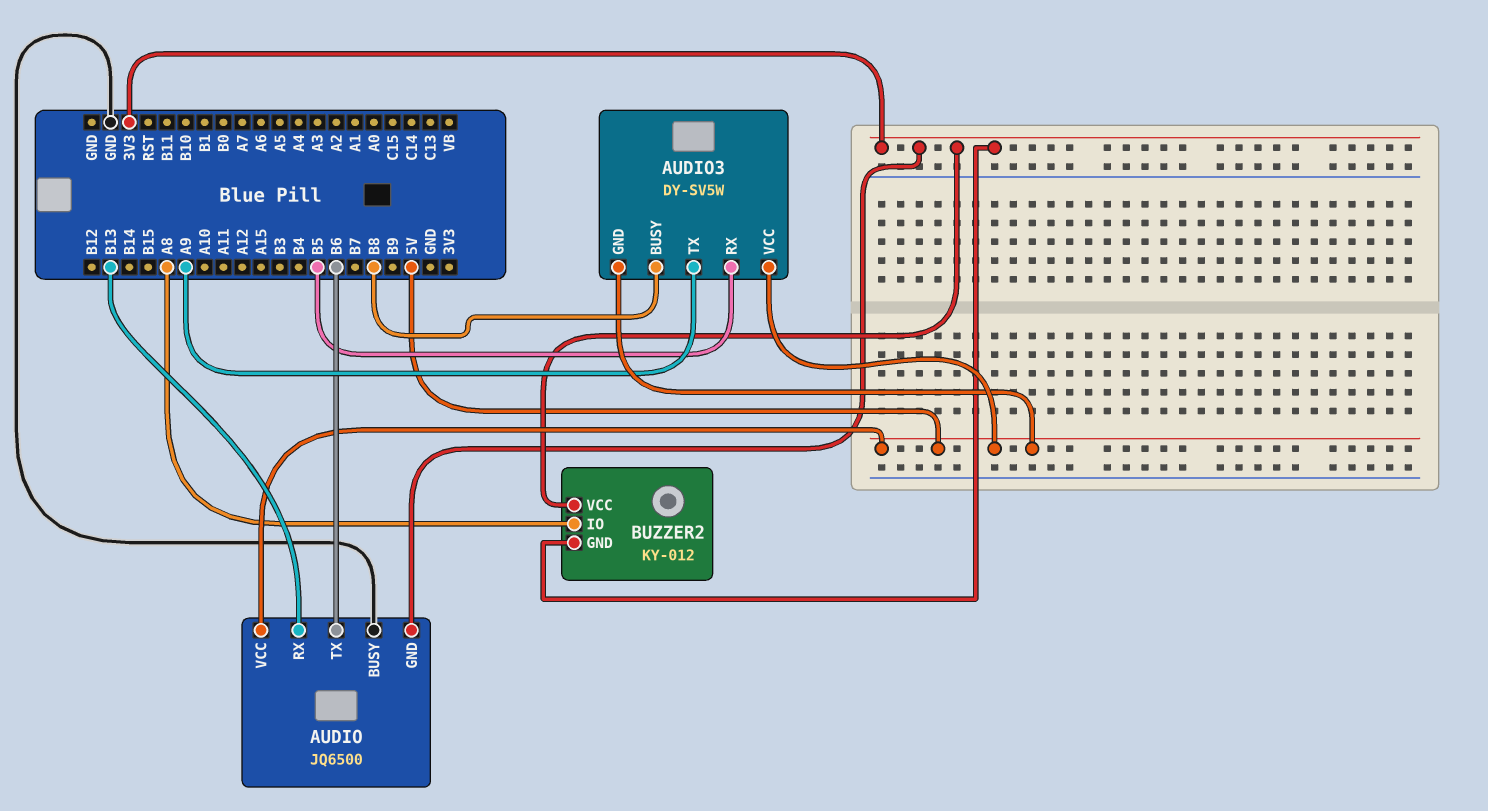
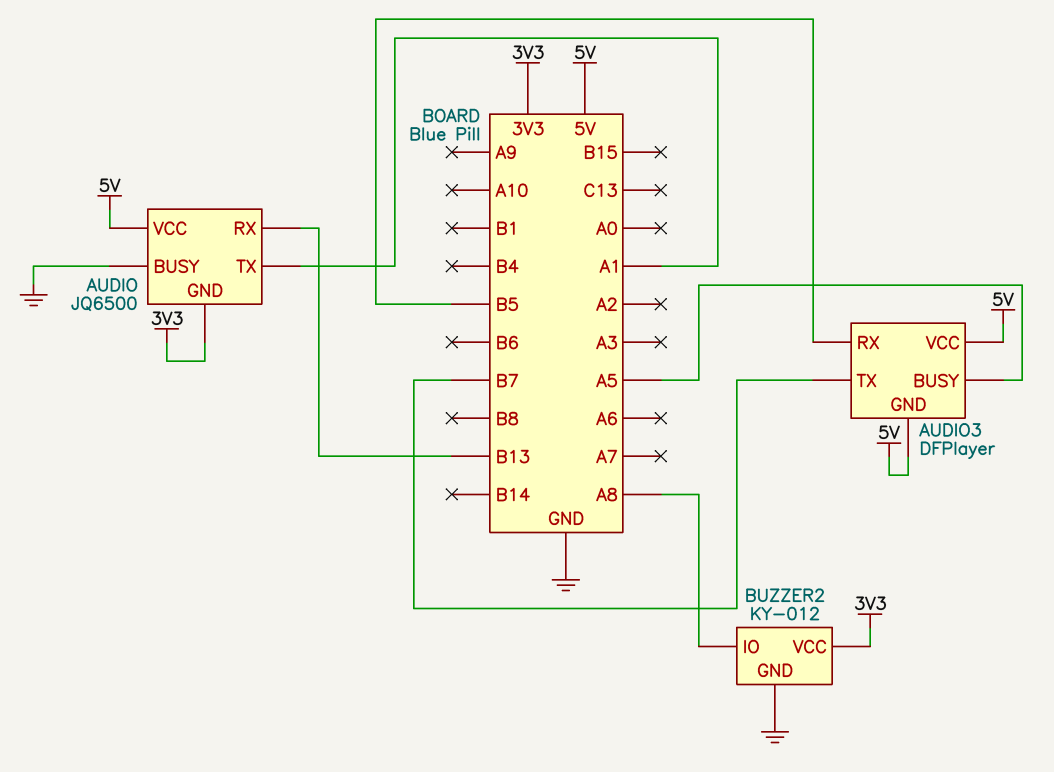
AUDIO pin TX: B6 -> A1
AUDIO3: DY-SV5W -> DFPlayer
AUDIO3 pin BUSY: B8 -> A5
AUDIO3 pin TX: A9 -> B7
BUZZER2 pin GND: 3V3 -> GND

